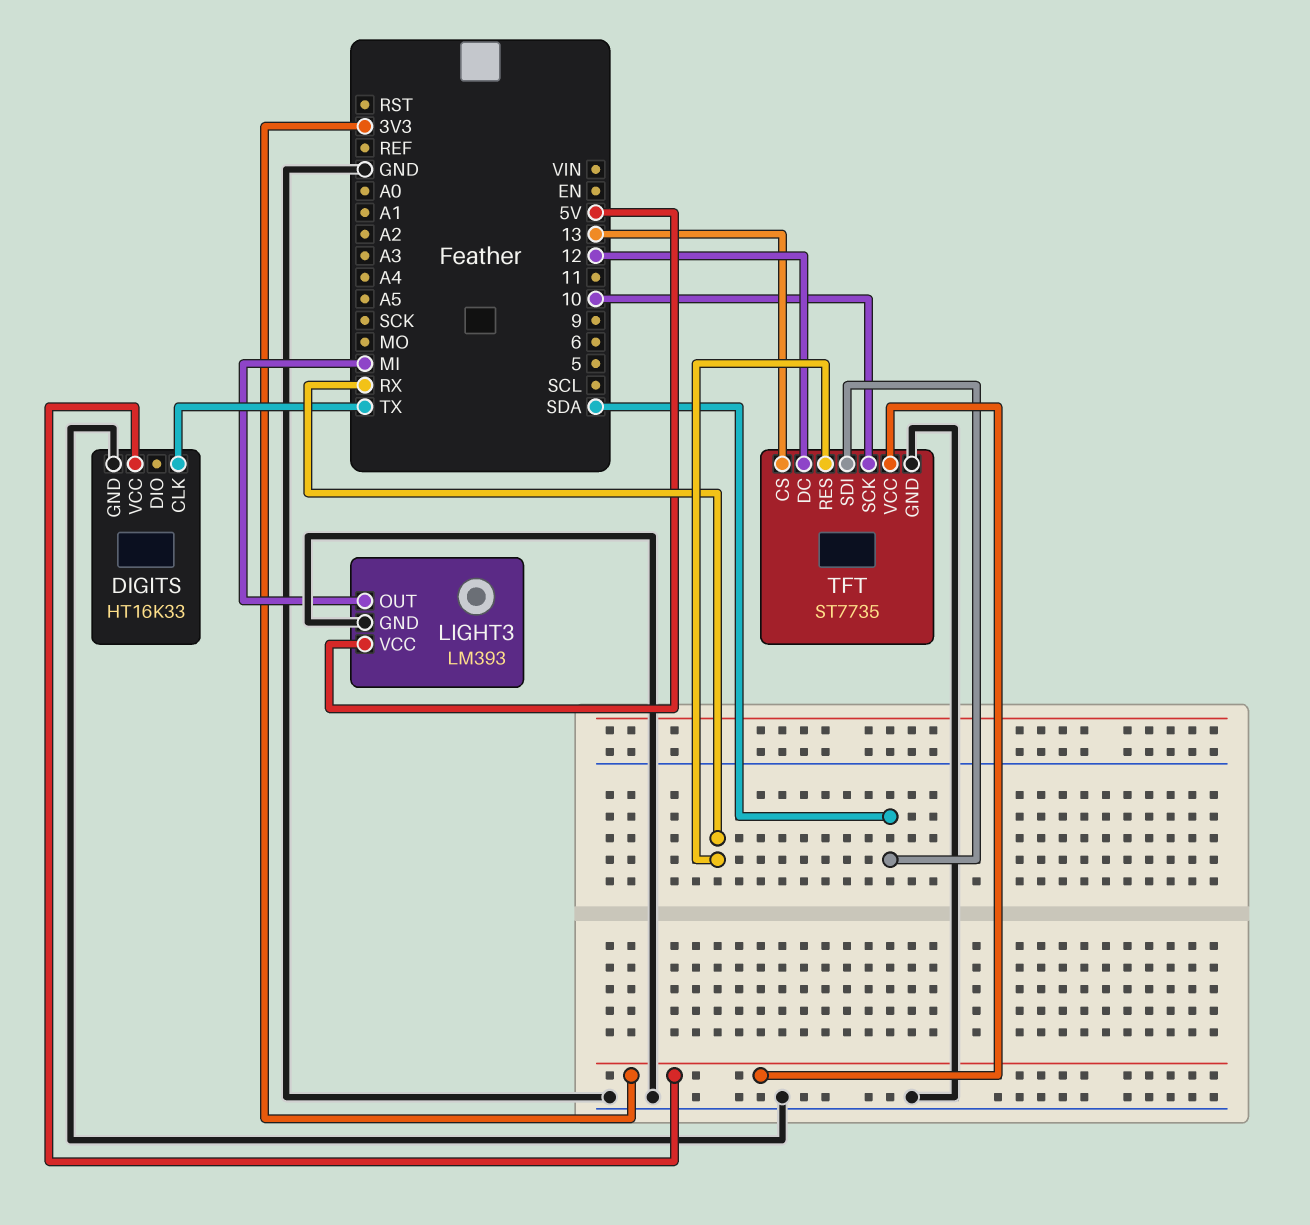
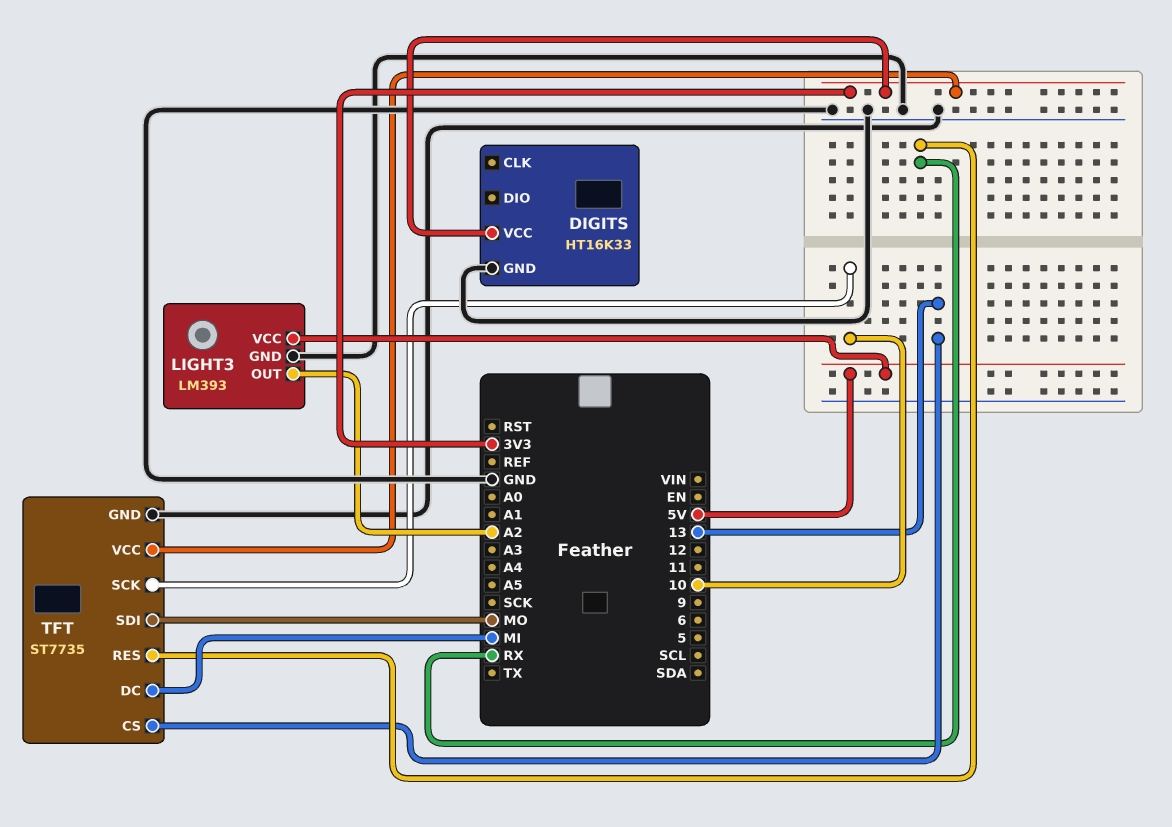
DIGITS pin CLK: TX -> none
LIGHT3 pin OUT: MI -> A2
TFT pin DC: 12 -> MI
TFT pin SDI: SDA -> MO

